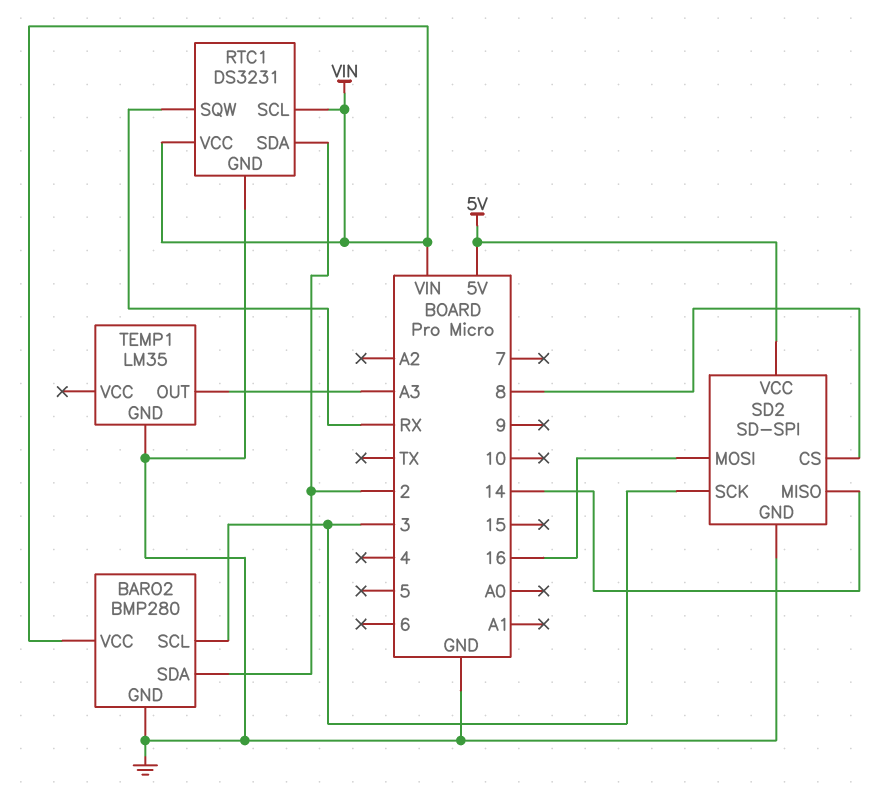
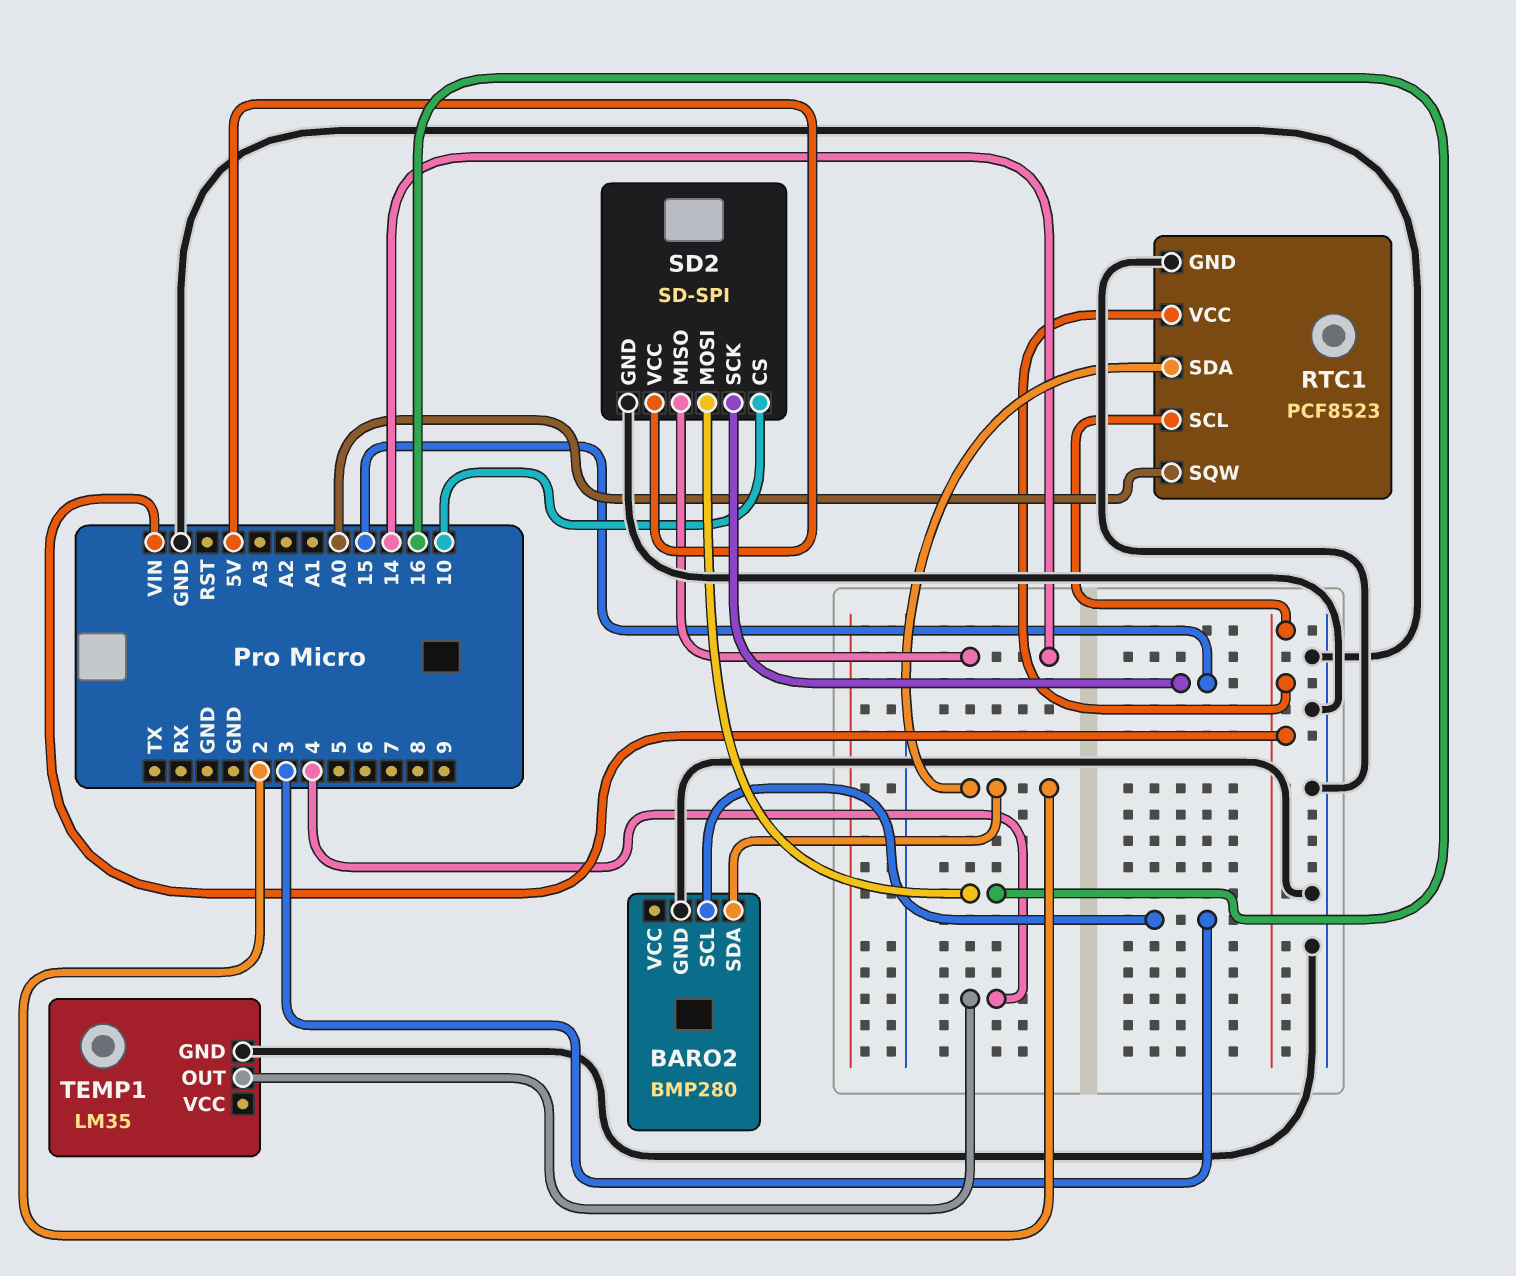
BARO2 pin VCC: VIN -> none
RTC1: DS3231 -> PCF8523
RTC1 pin SQW: RX -> A0
SD2 pin CS: 8 -> 10
SD2 pin SCK: 3 -> 15
TEMP1 pin OUT: A3 -> 4

